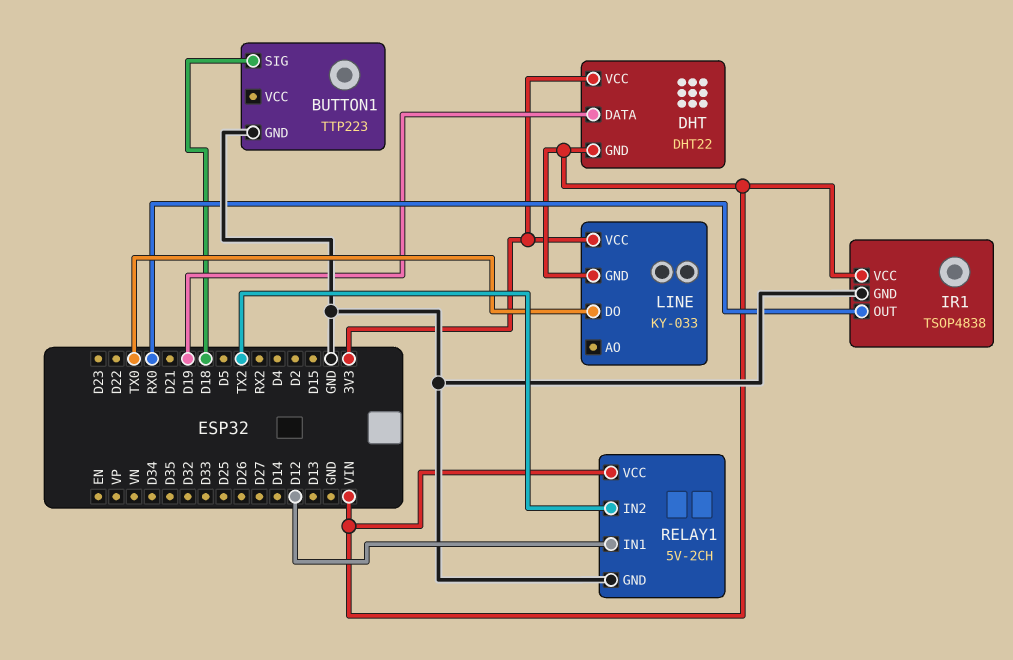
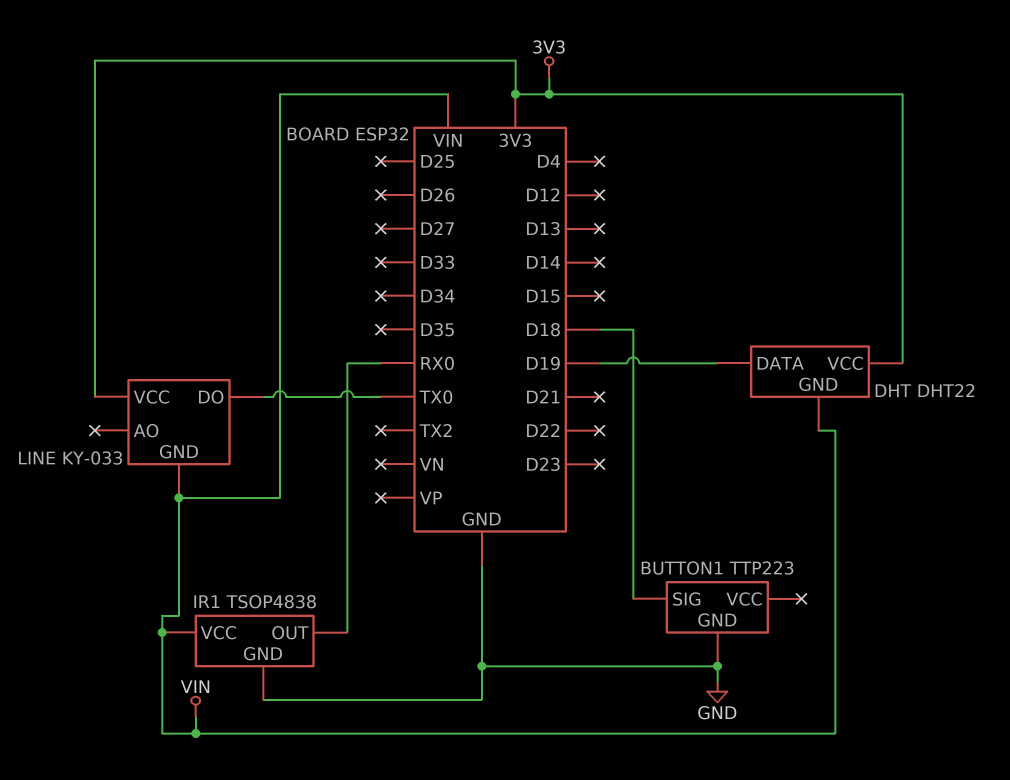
RELAY1: 5V-2CH -> none
RELAY1 pin GND: GND -> none
RELAY1 pin IN1: D12 -> none
RELAY1 pin IN2: TX2 -> none
RELAY1 pin VCC: VIN -> none

